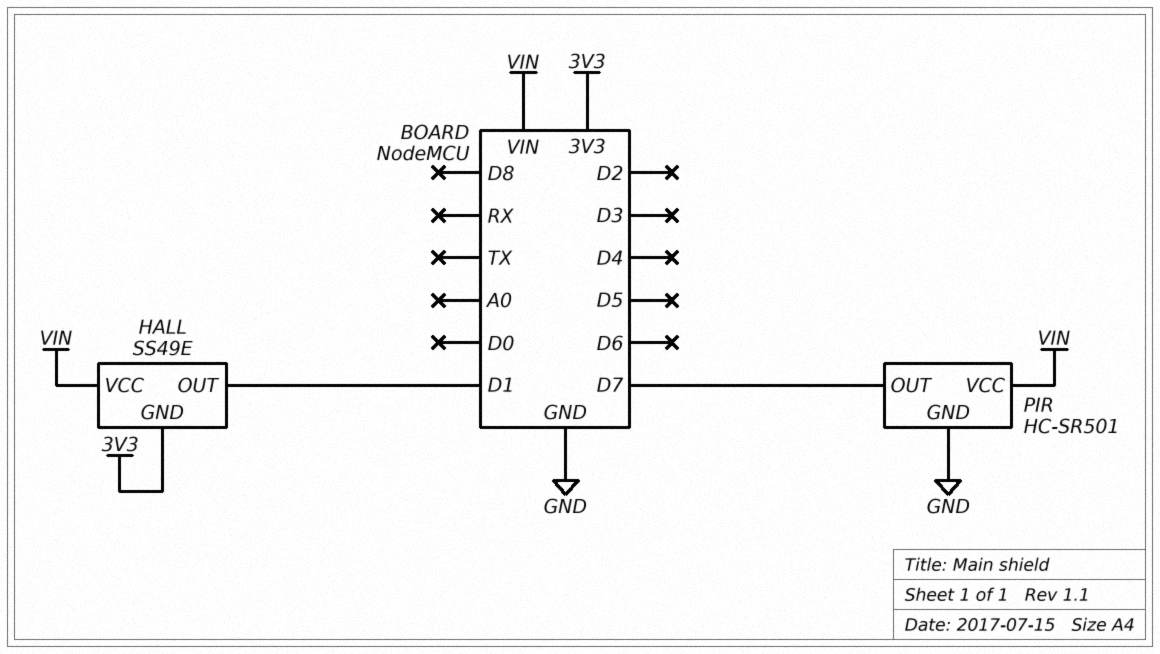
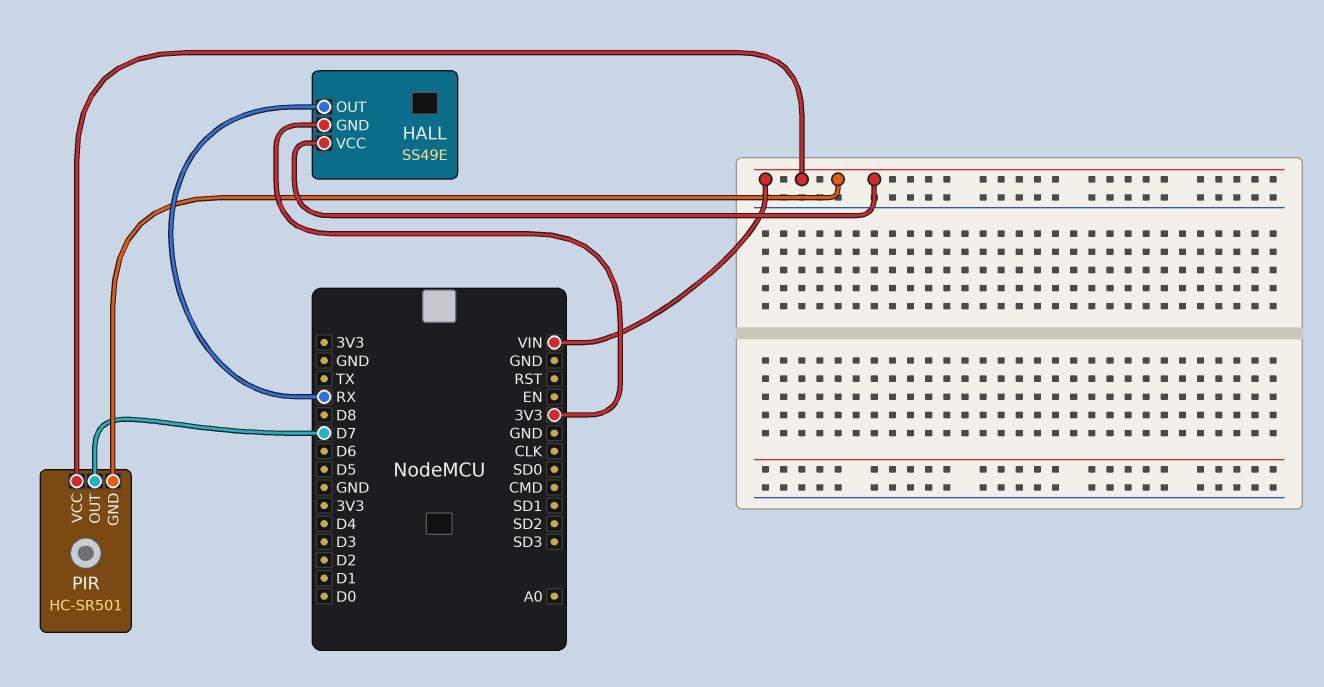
HALL pin OUT: D1 -> RX
PIR pin GND: GND -> VIN

